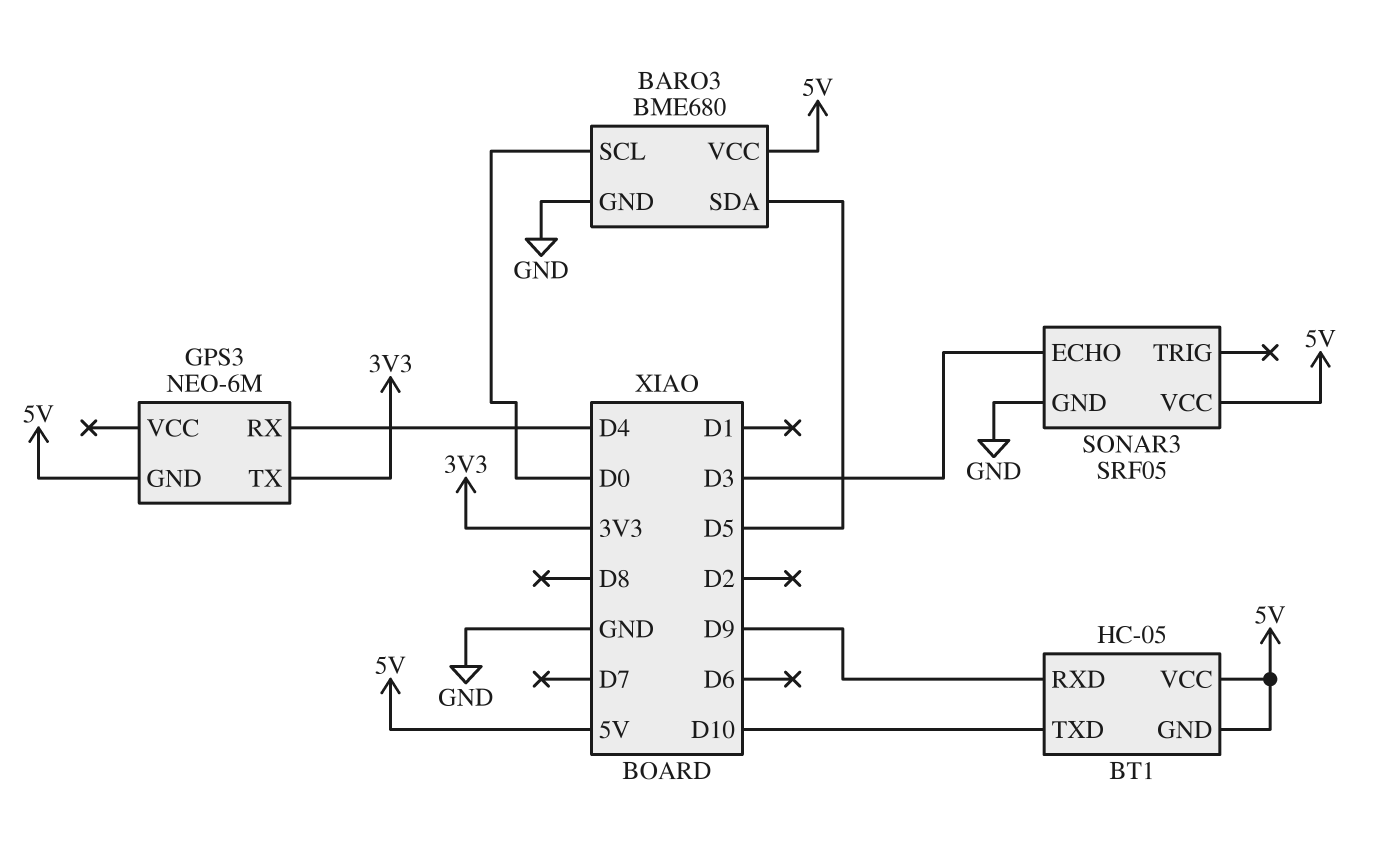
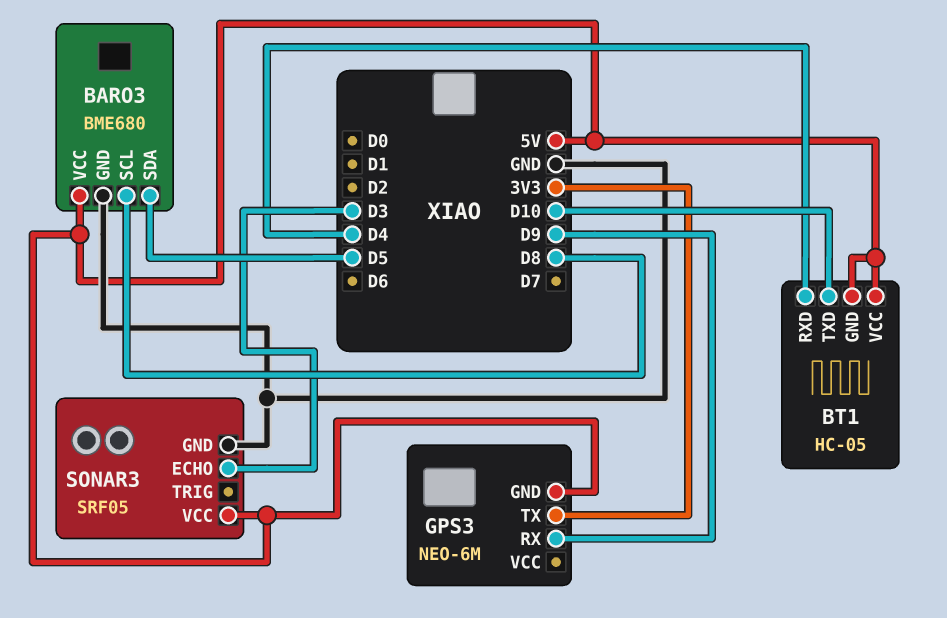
BARO3 pin SCL: D0 -> D8
BT1 pin RXD: D9 -> D4
GPS3 pin RX: D4 -> D9

